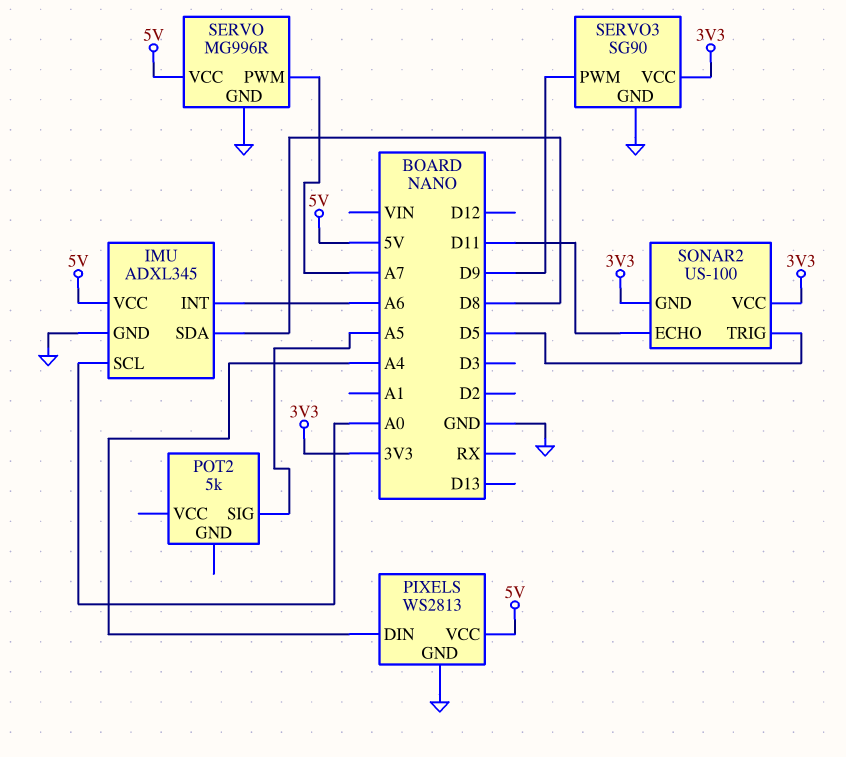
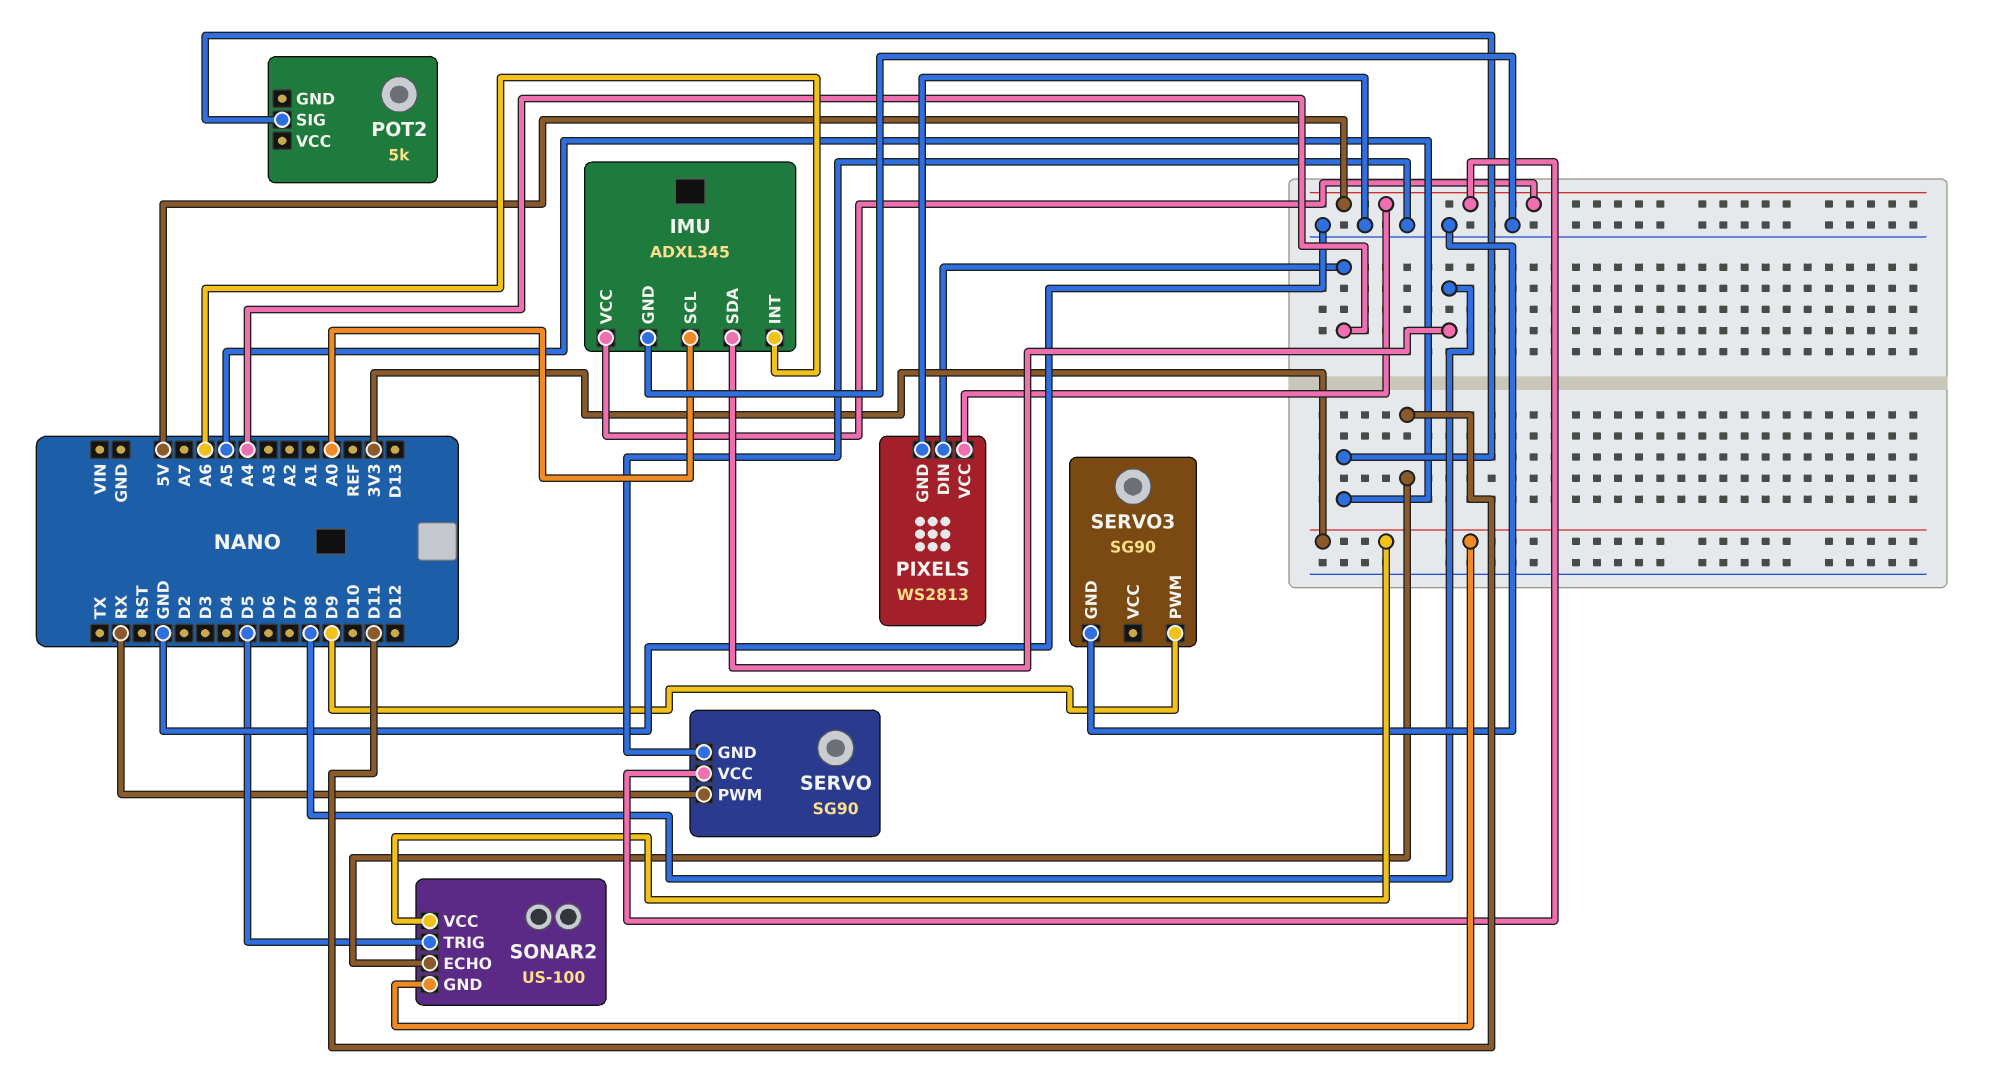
SERVO: MG996R -> SG90
SERVO pin PWM: A7 -> RX
SERVO3 pin VCC: 3V3 -> none

